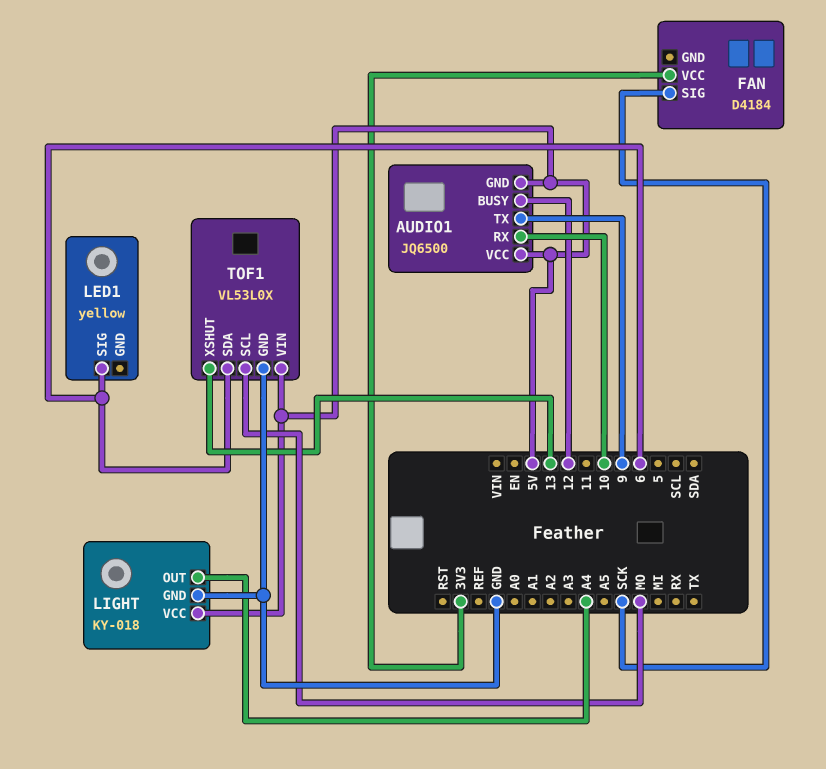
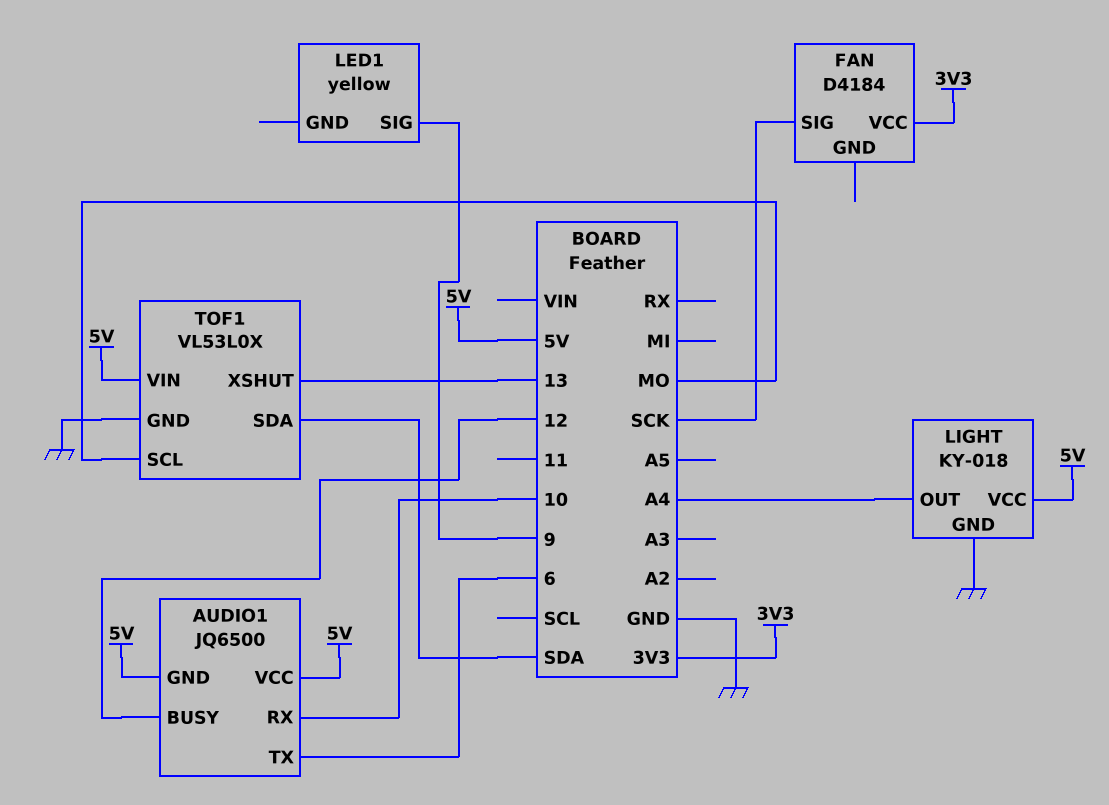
AUDIO1 pin TX: 9 -> 6
LED1 pin SIG: 6 -> 9
TOF1 pin SDA: 6 -> SDA

